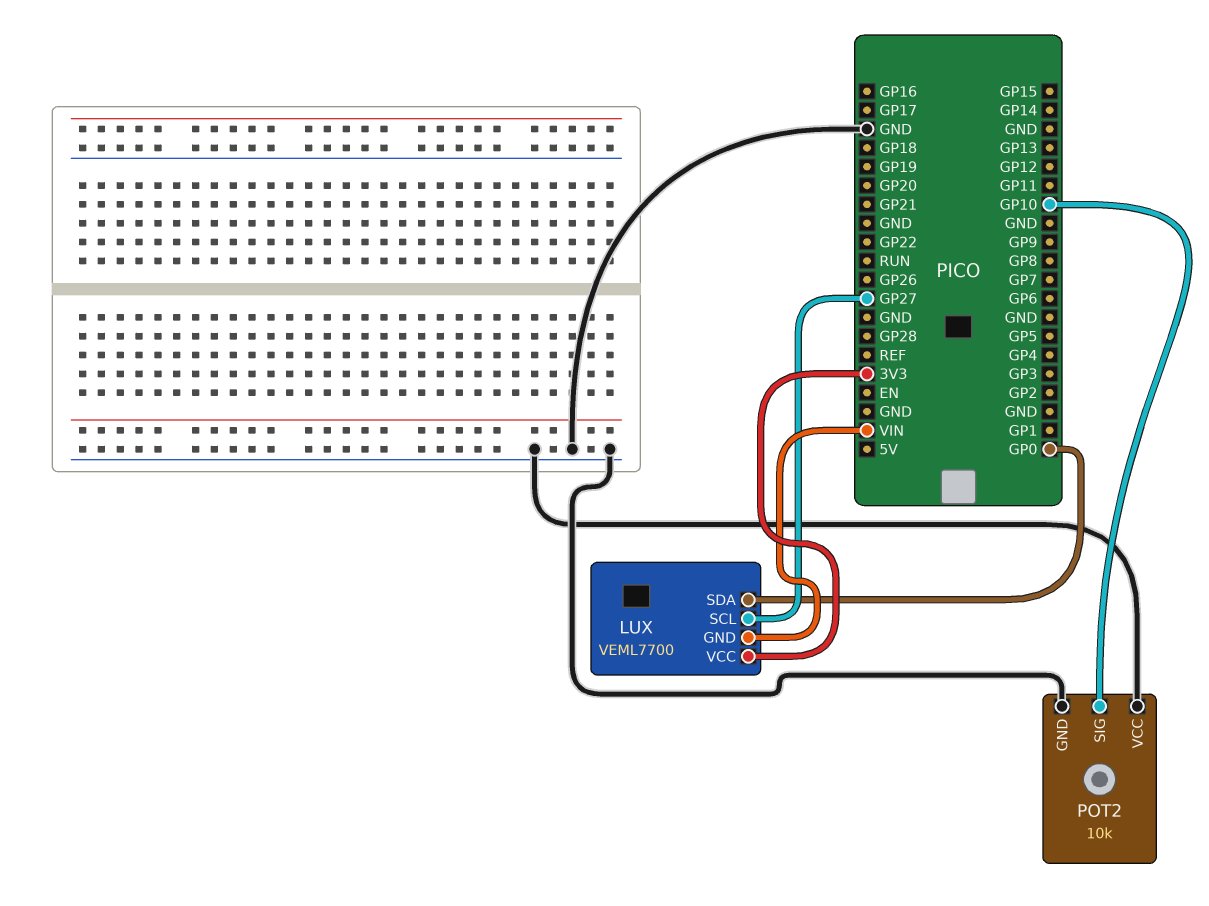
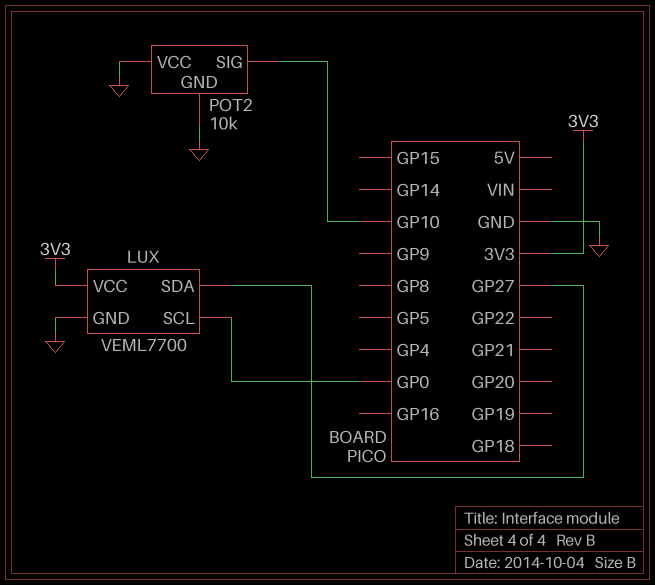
LUX pin GND: VIN -> GND
LUX pin SCL: GP27 -> GP0
LUX pin SDA: GP0 -> GP27

